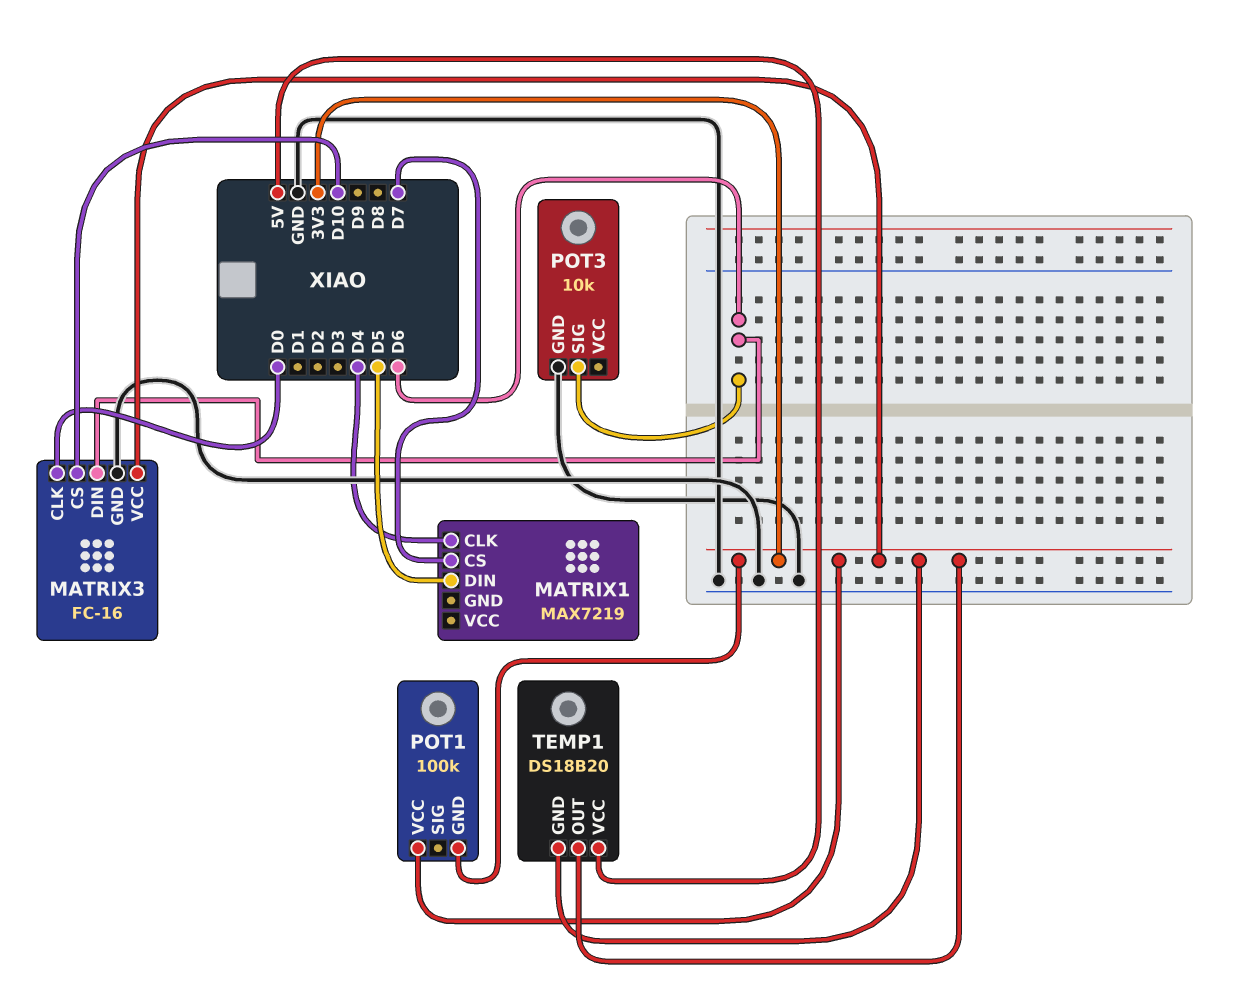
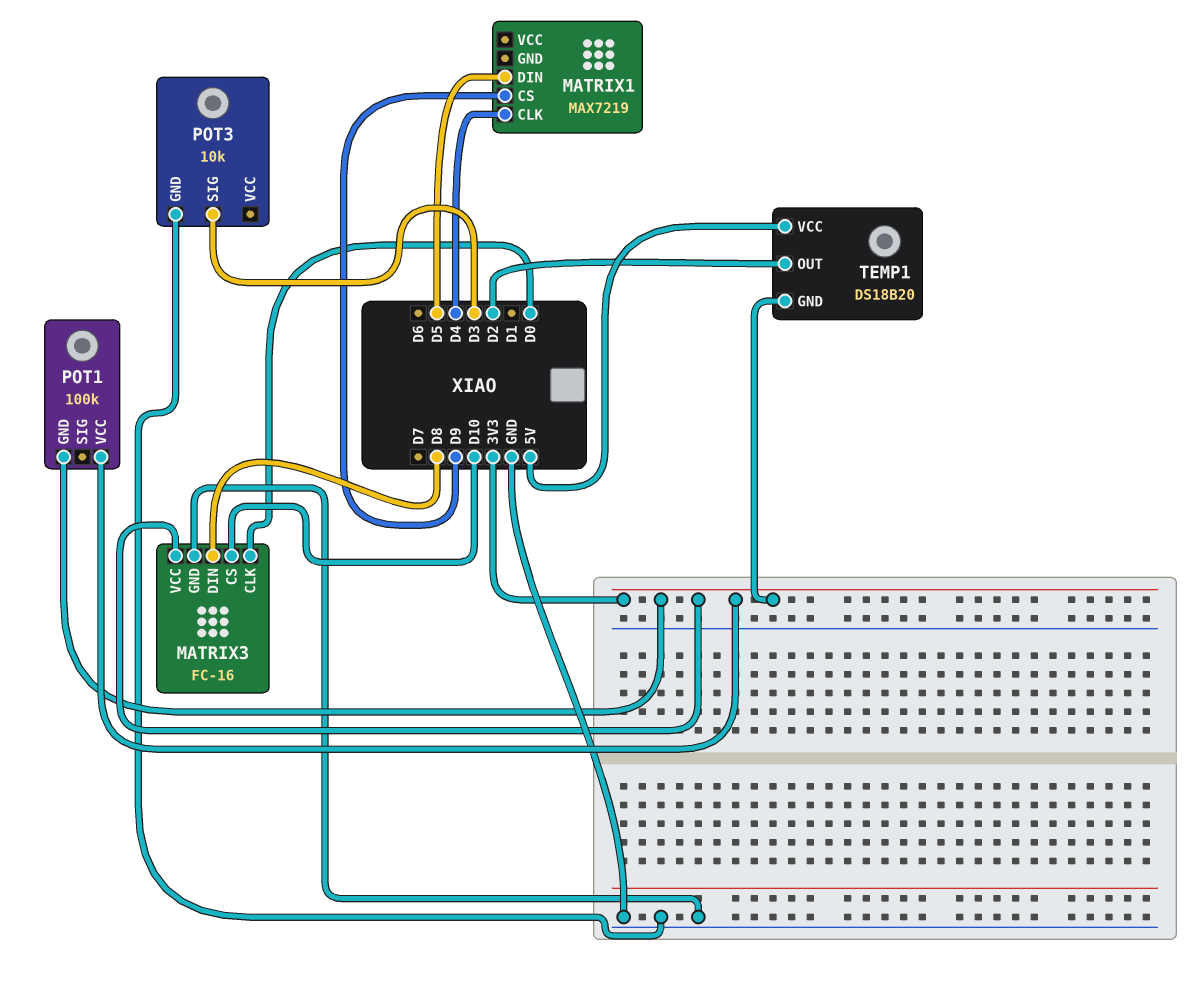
MATRIX1 pin CS: D7 -> D9
MATRIX3 pin DIN: D6 -> D8
POT3 pin SIG: D6 -> D3
TEMP1 pin OUT: 3V3 -> D2

